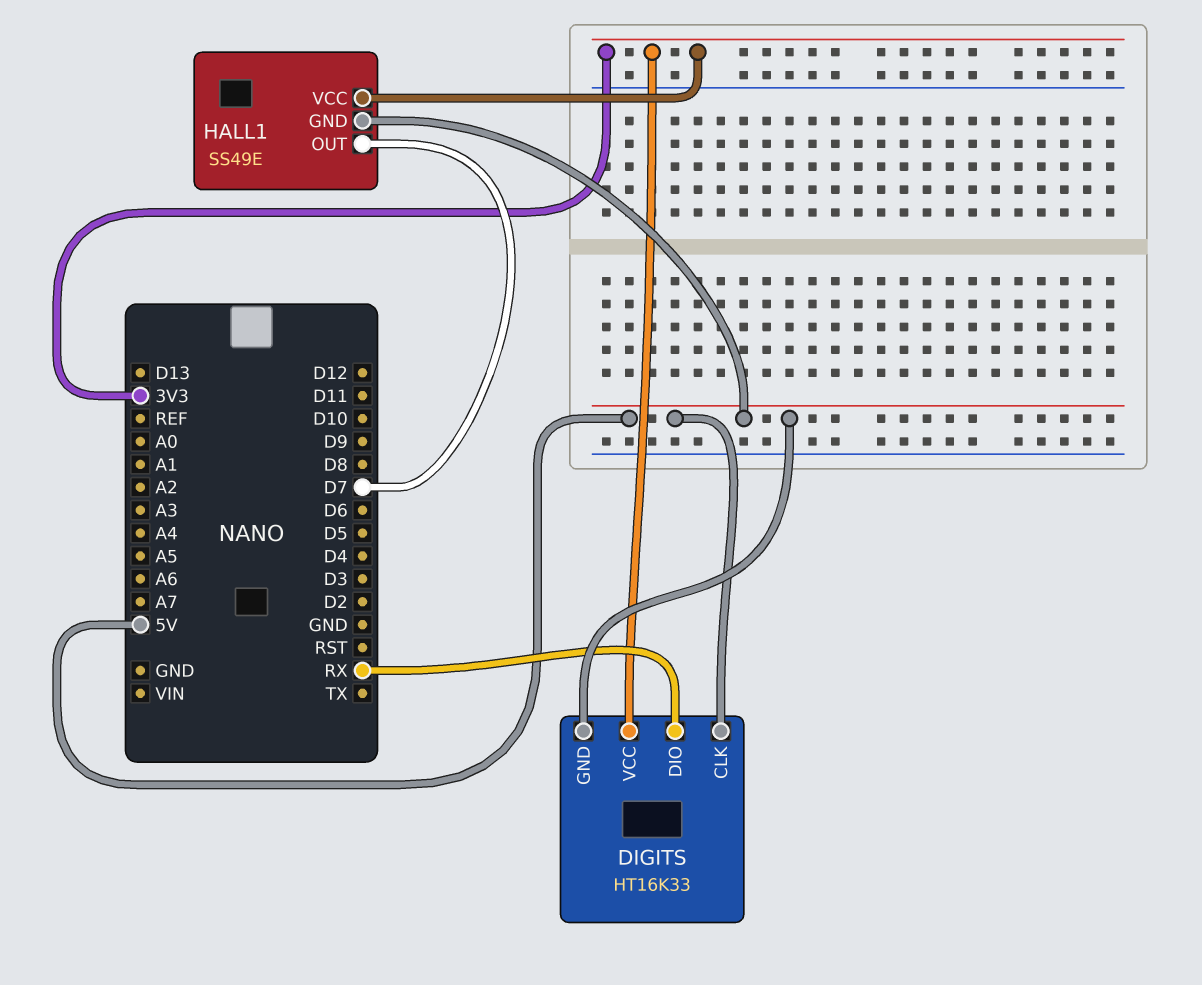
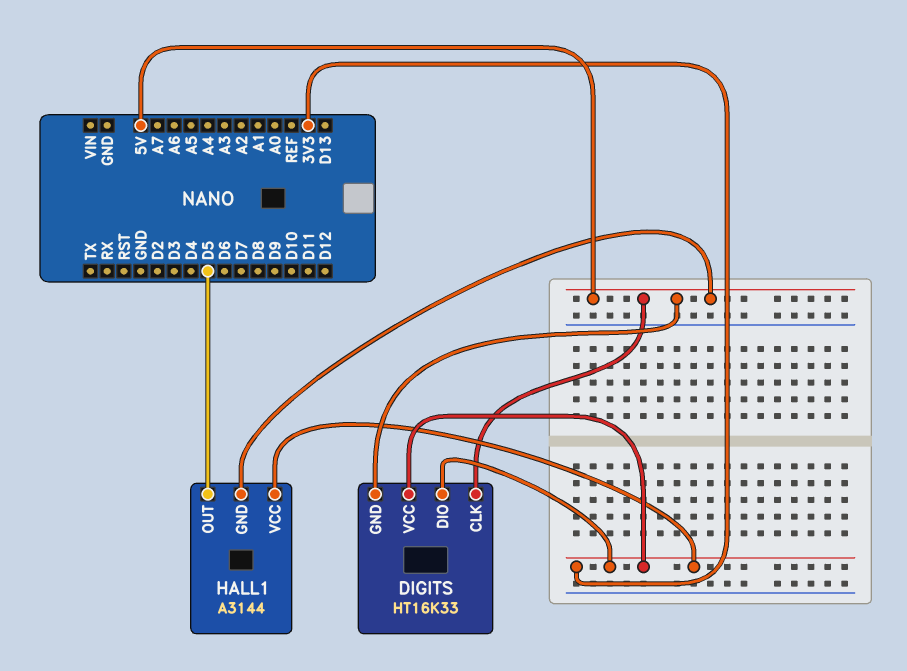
DIGITS pin DIO: RX -> 3V3
HALL1: SS49E -> A3144
HALL1 pin OUT: D7 -> D5

